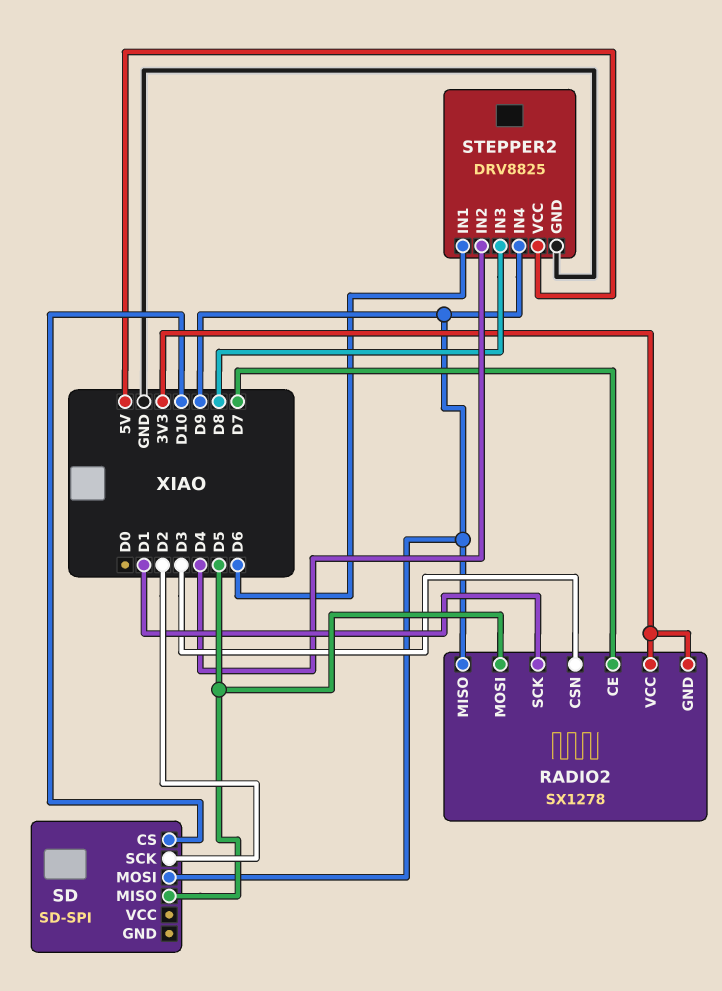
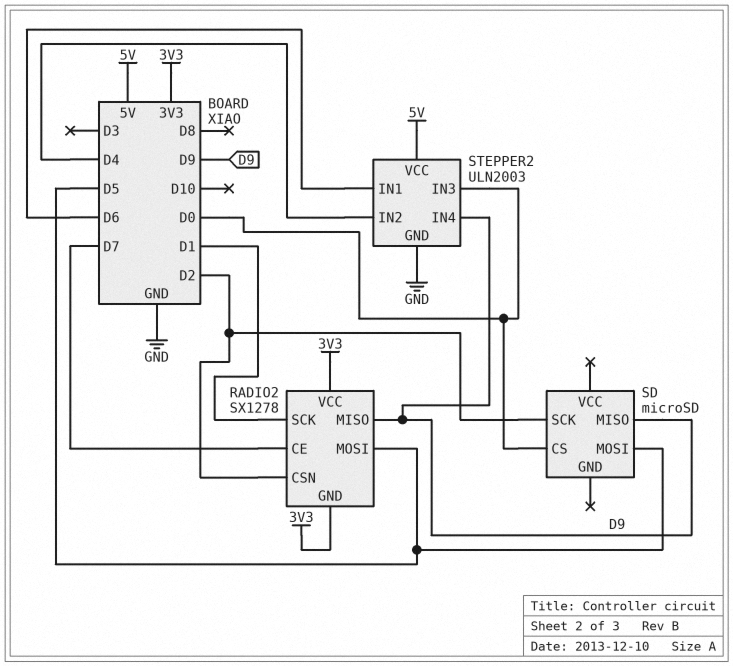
RADIO2 pin CSN: D3 -> D2
SD: SD-SPI -> microSD
SD pin CS: D10 -> D0
SD pin MISO: D5 -> D9
SD pin MOSI: D9 -> D5
STEPPER2: DRV8825 -> ULN2003
STEPPER2 pin IN3: D8 -> D0

